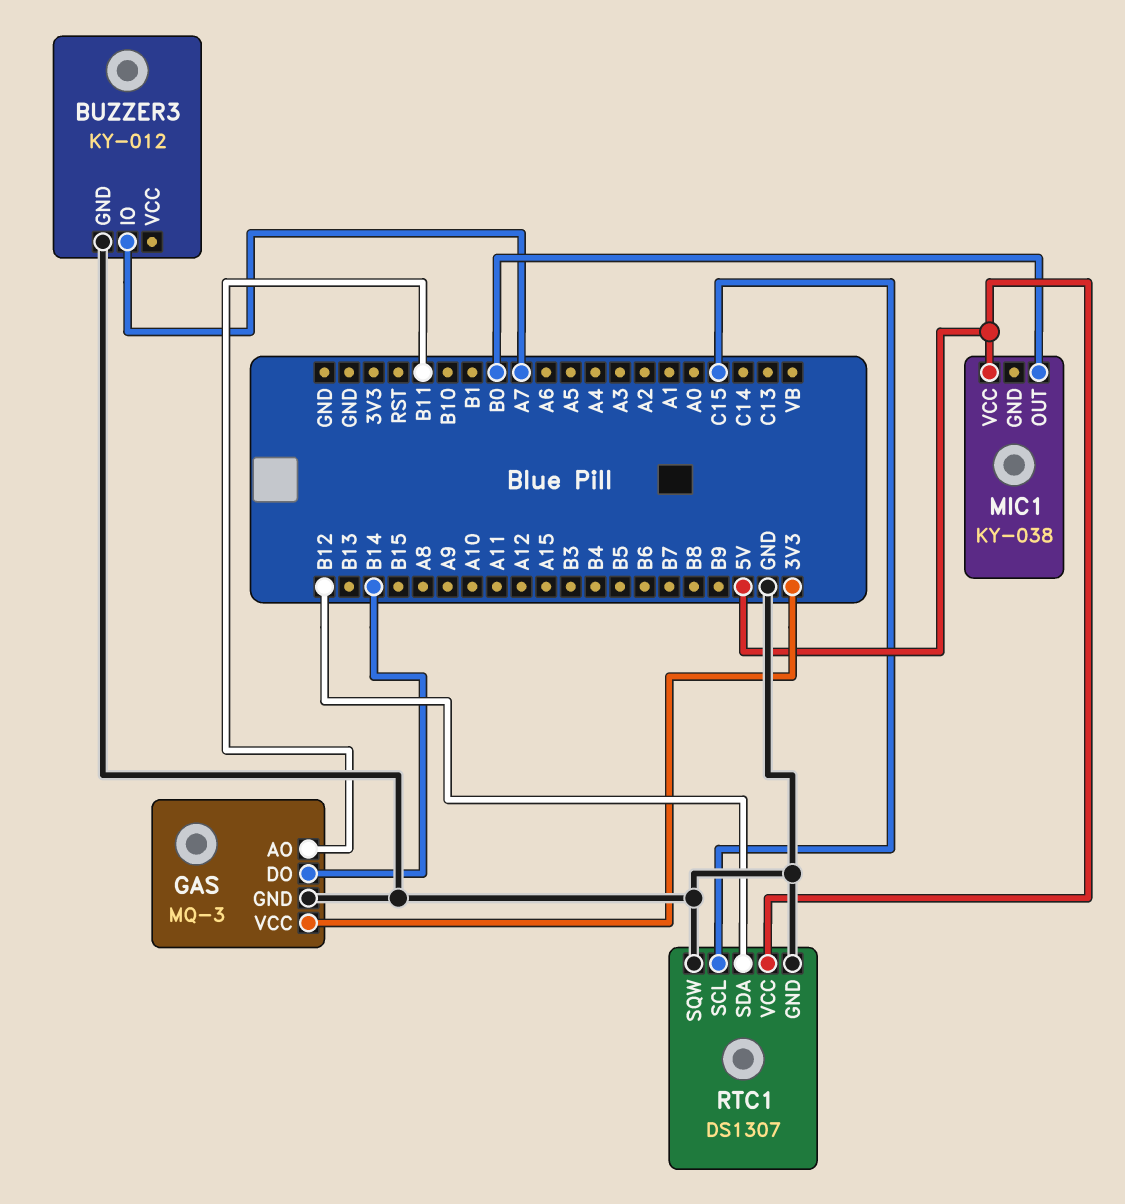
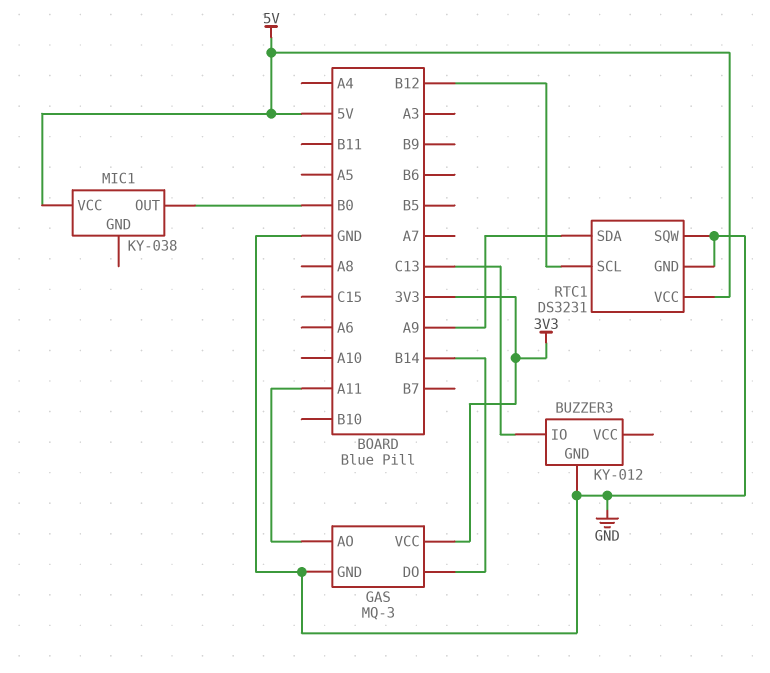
BUZZER3 pin IO: A7 -> C13
GAS pin AO: B11 -> A11
RTC1: DS1307 -> DS3231
RTC1 pin SCL: C15 -> B12
RTC1 pin SDA: B12 -> A9

